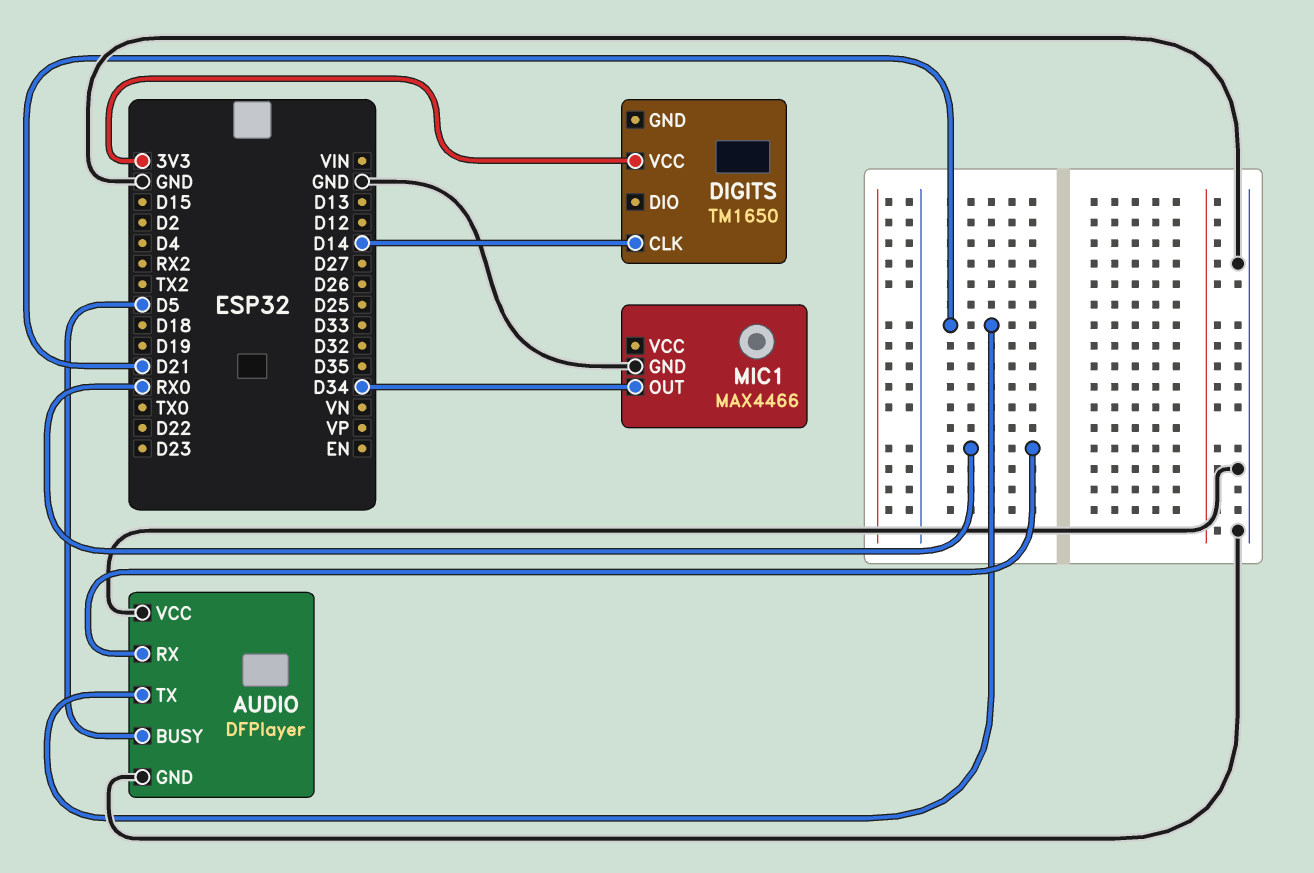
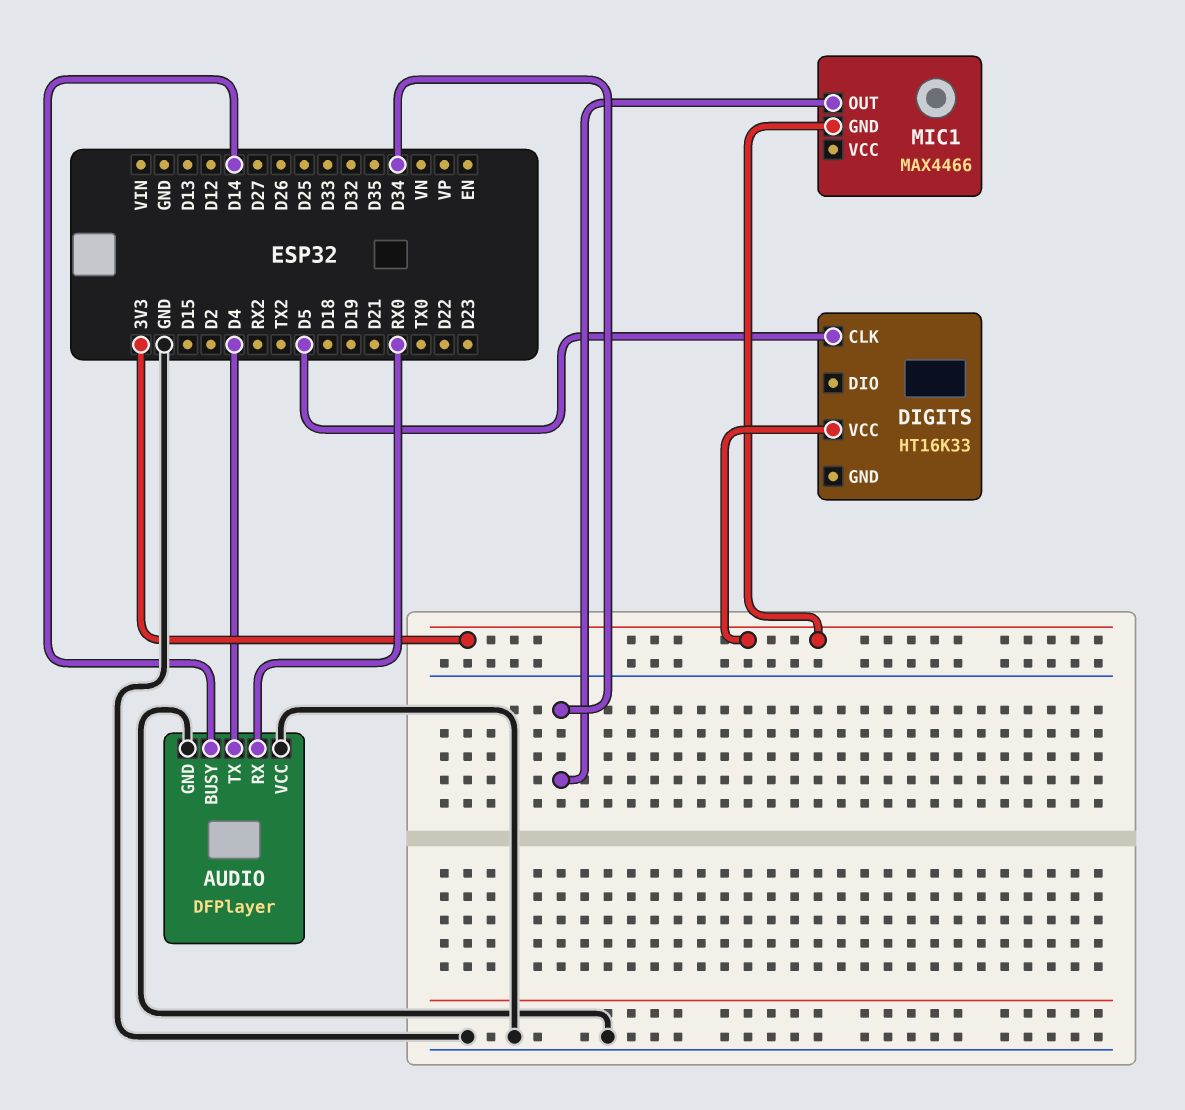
AUDIO pin BUSY: D5 -> D14
AUDIO pin TX: D21 -> D4
DIGITS: TM1650 -> HT16K33
DIGITS pin CLK: D14 -> D5
MIC1 pin GND: GND -> 3V3

